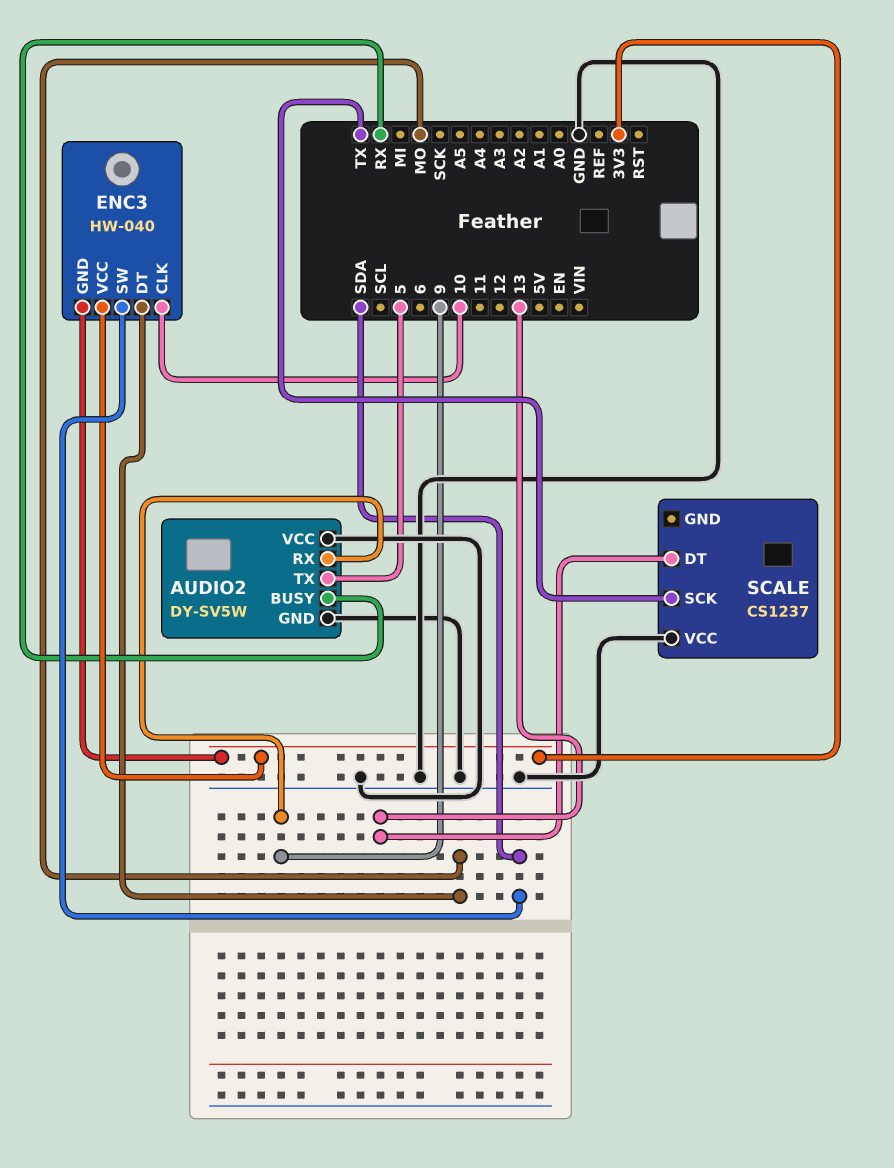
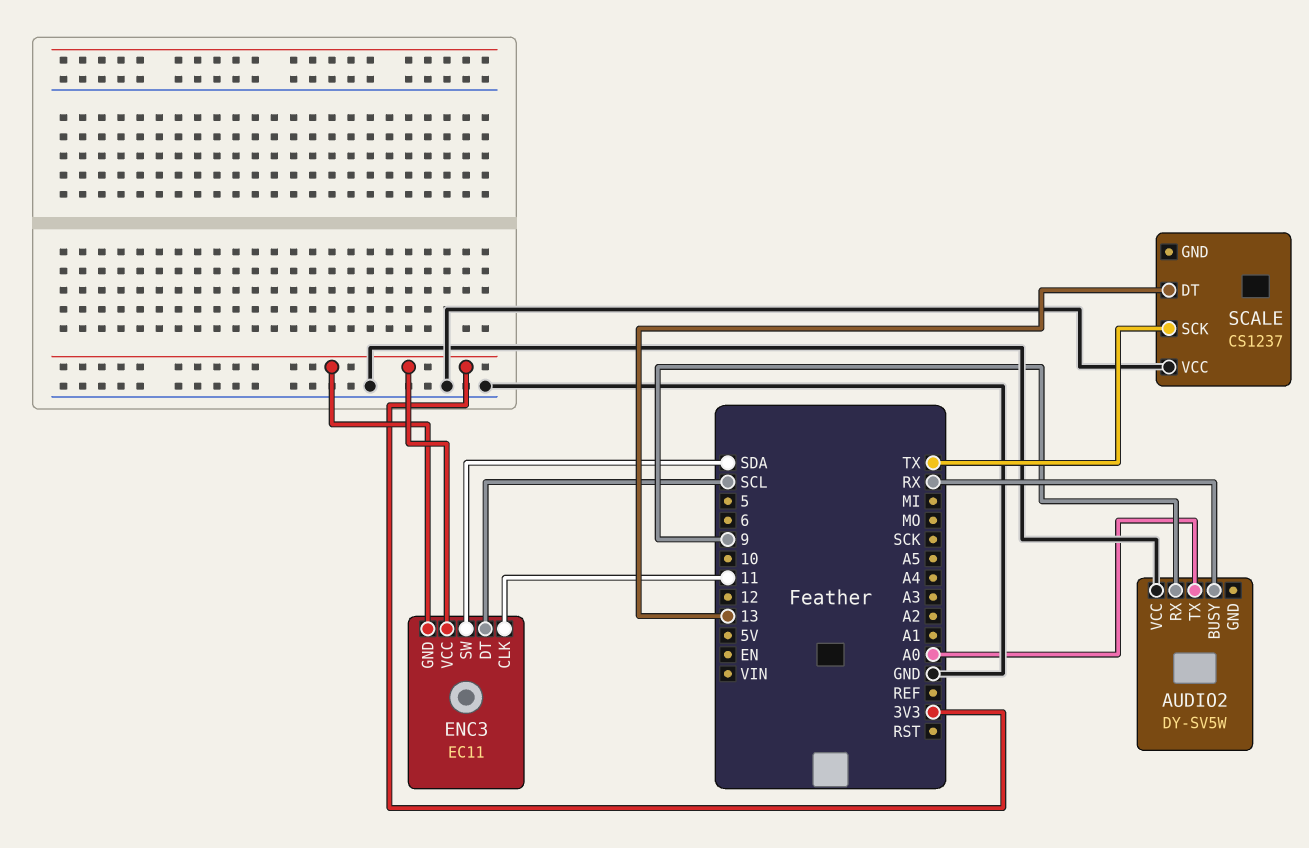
AUDIO2 pin GND: GND -> none
AUDIO2 pin TX: 5 -> A0
ENC3: HW-040 -> EC11
ENC3 pin CLK: 10 -> 11
ENC3 pin DT: MO -> SCL

